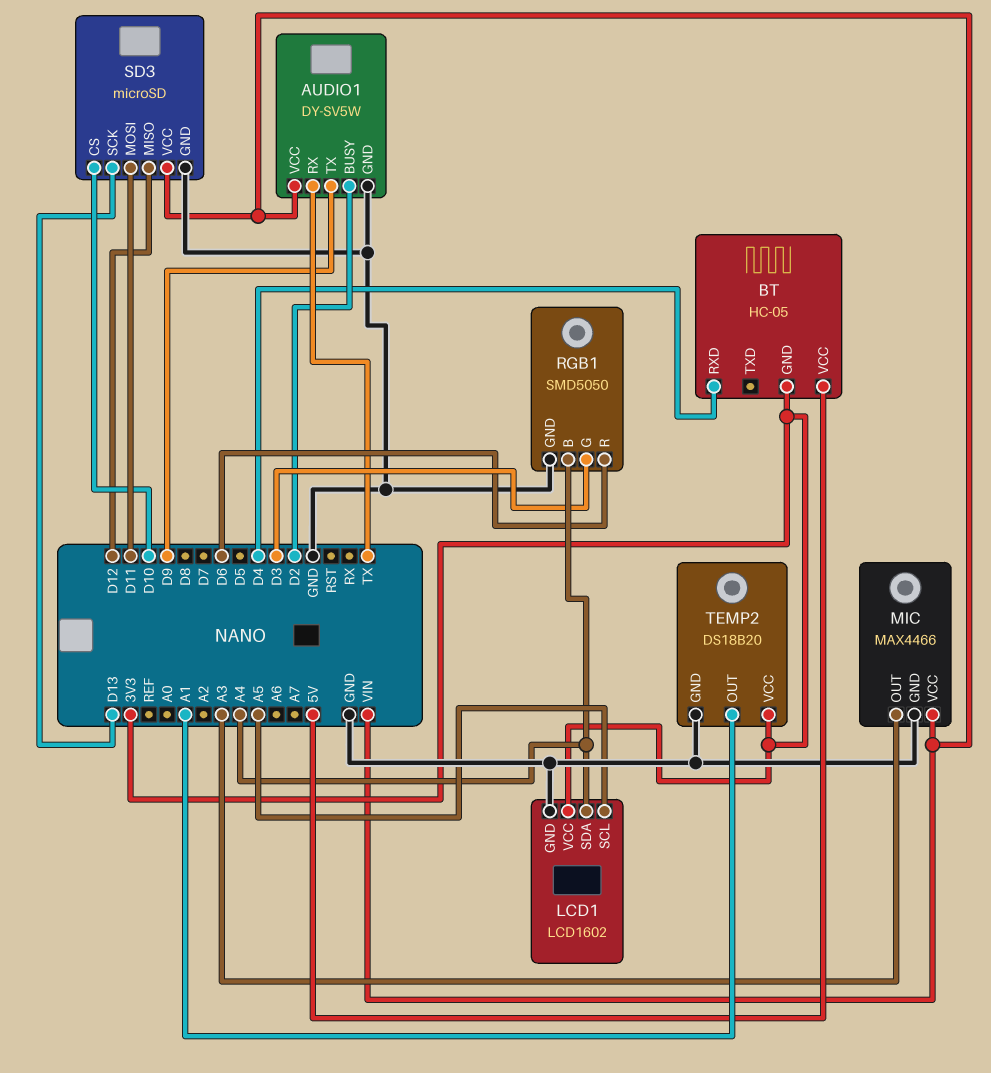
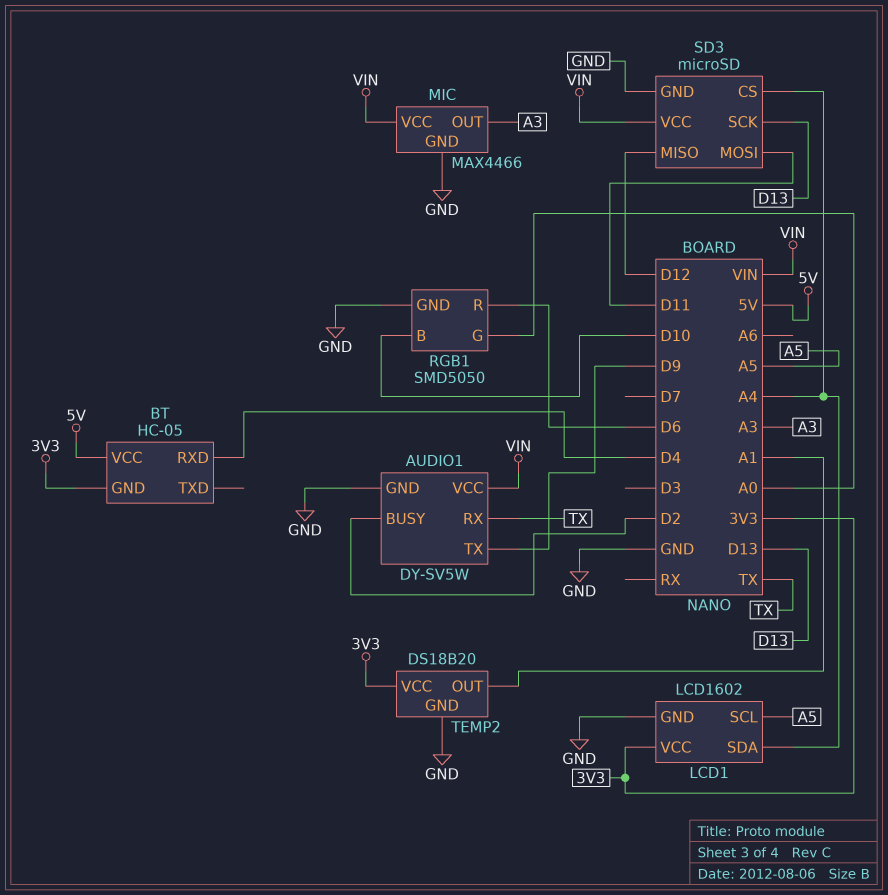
RGB1 pin B: A4 -> D10
RGB1 pin G: D3 -> A0
SD3 pin CS: D10 -> A4

